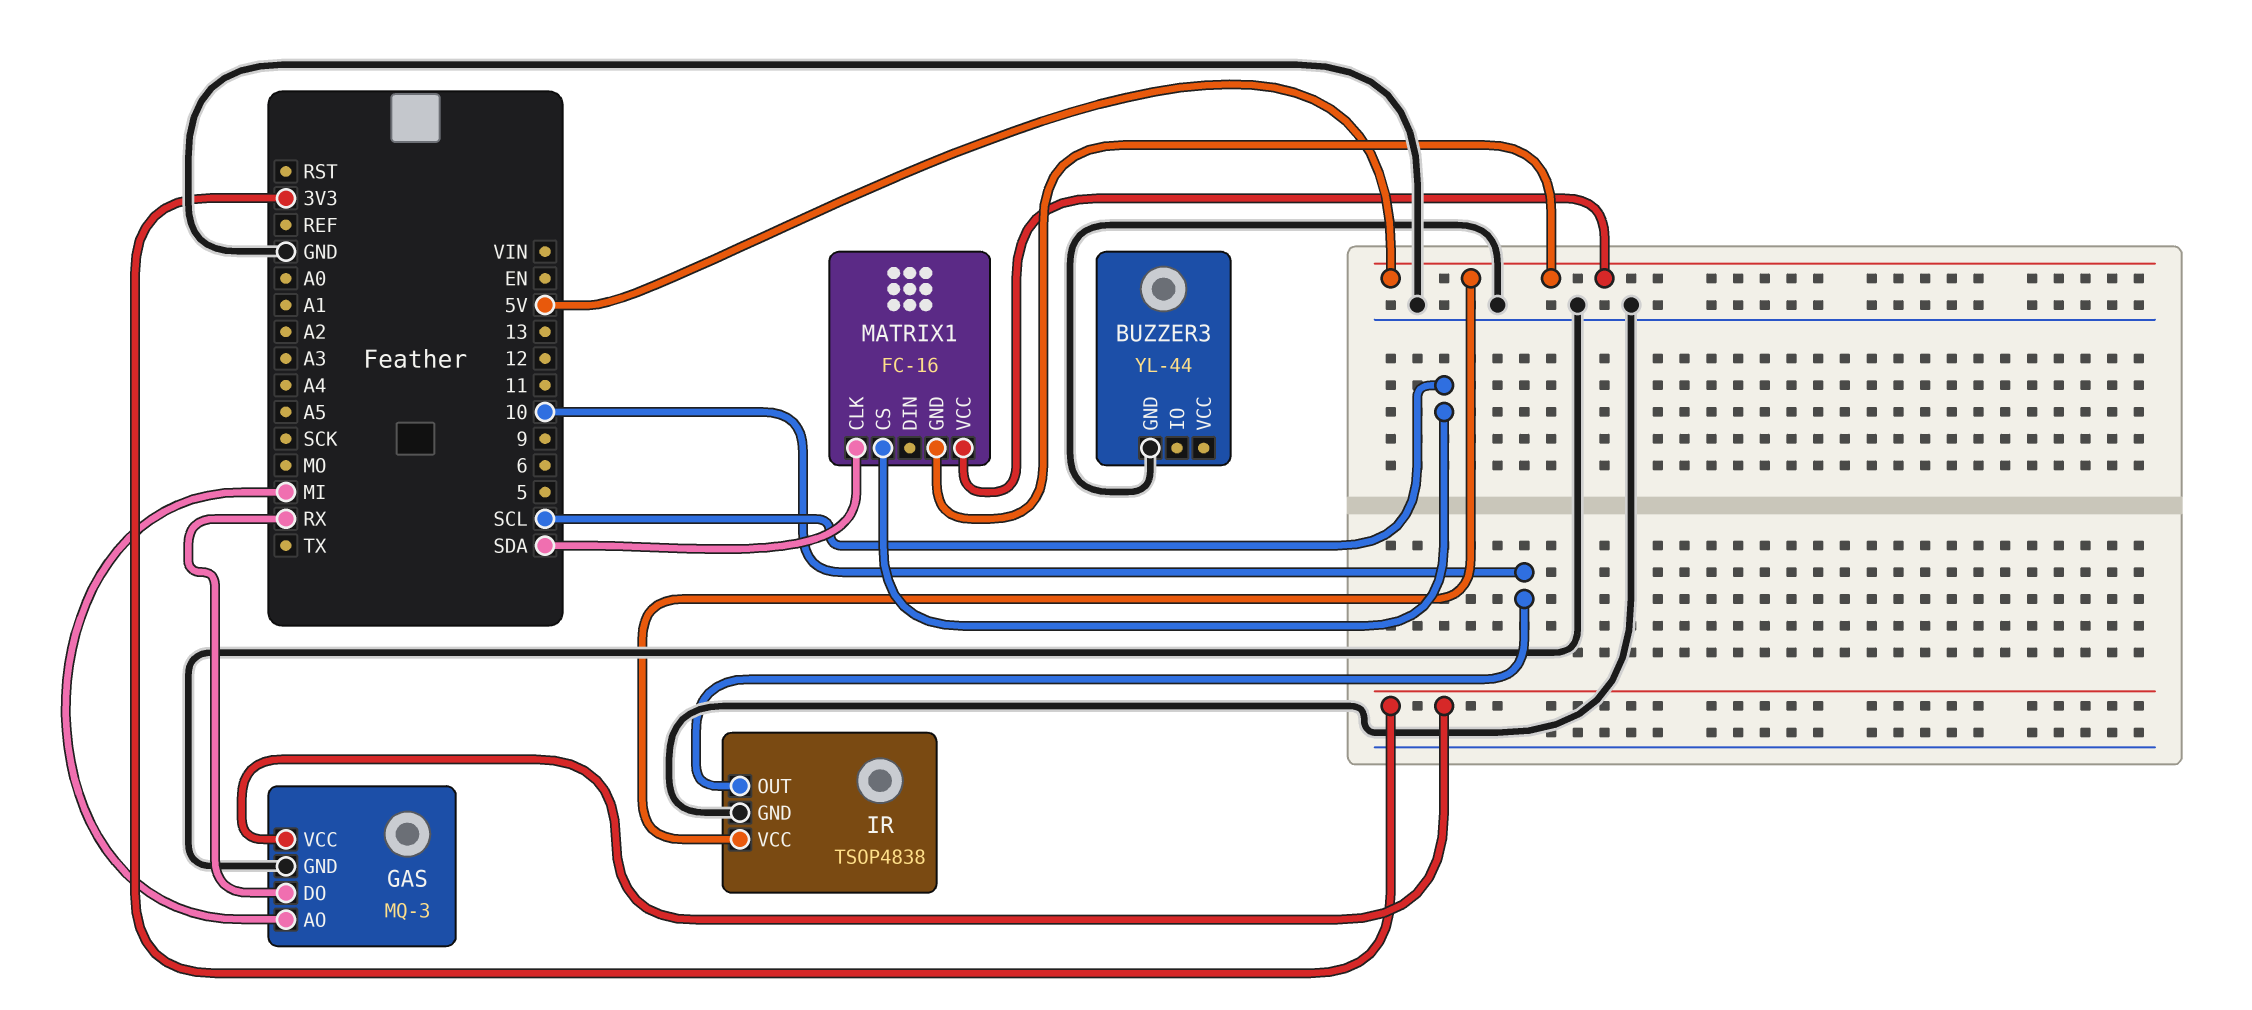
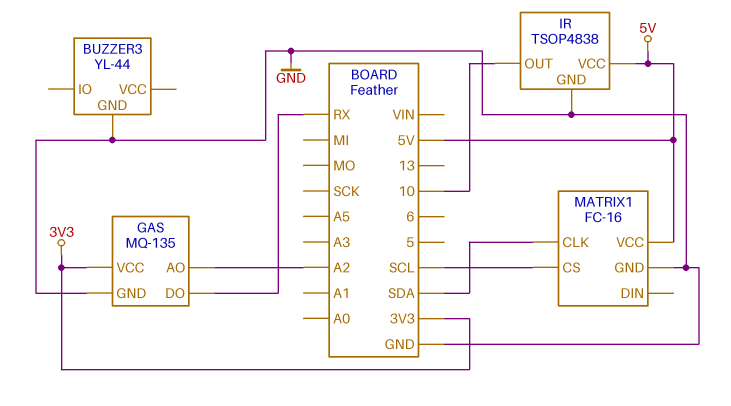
GAS: MQ-3 -> MQ-135
GAS pin AO: MI -> A2
MATRIX1 pin GND: 5V -> GND

